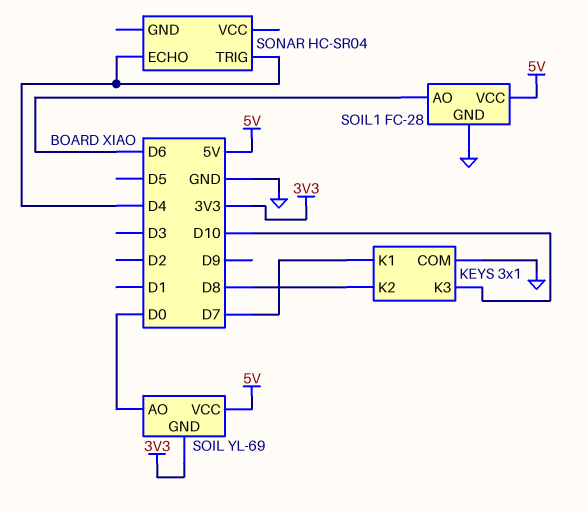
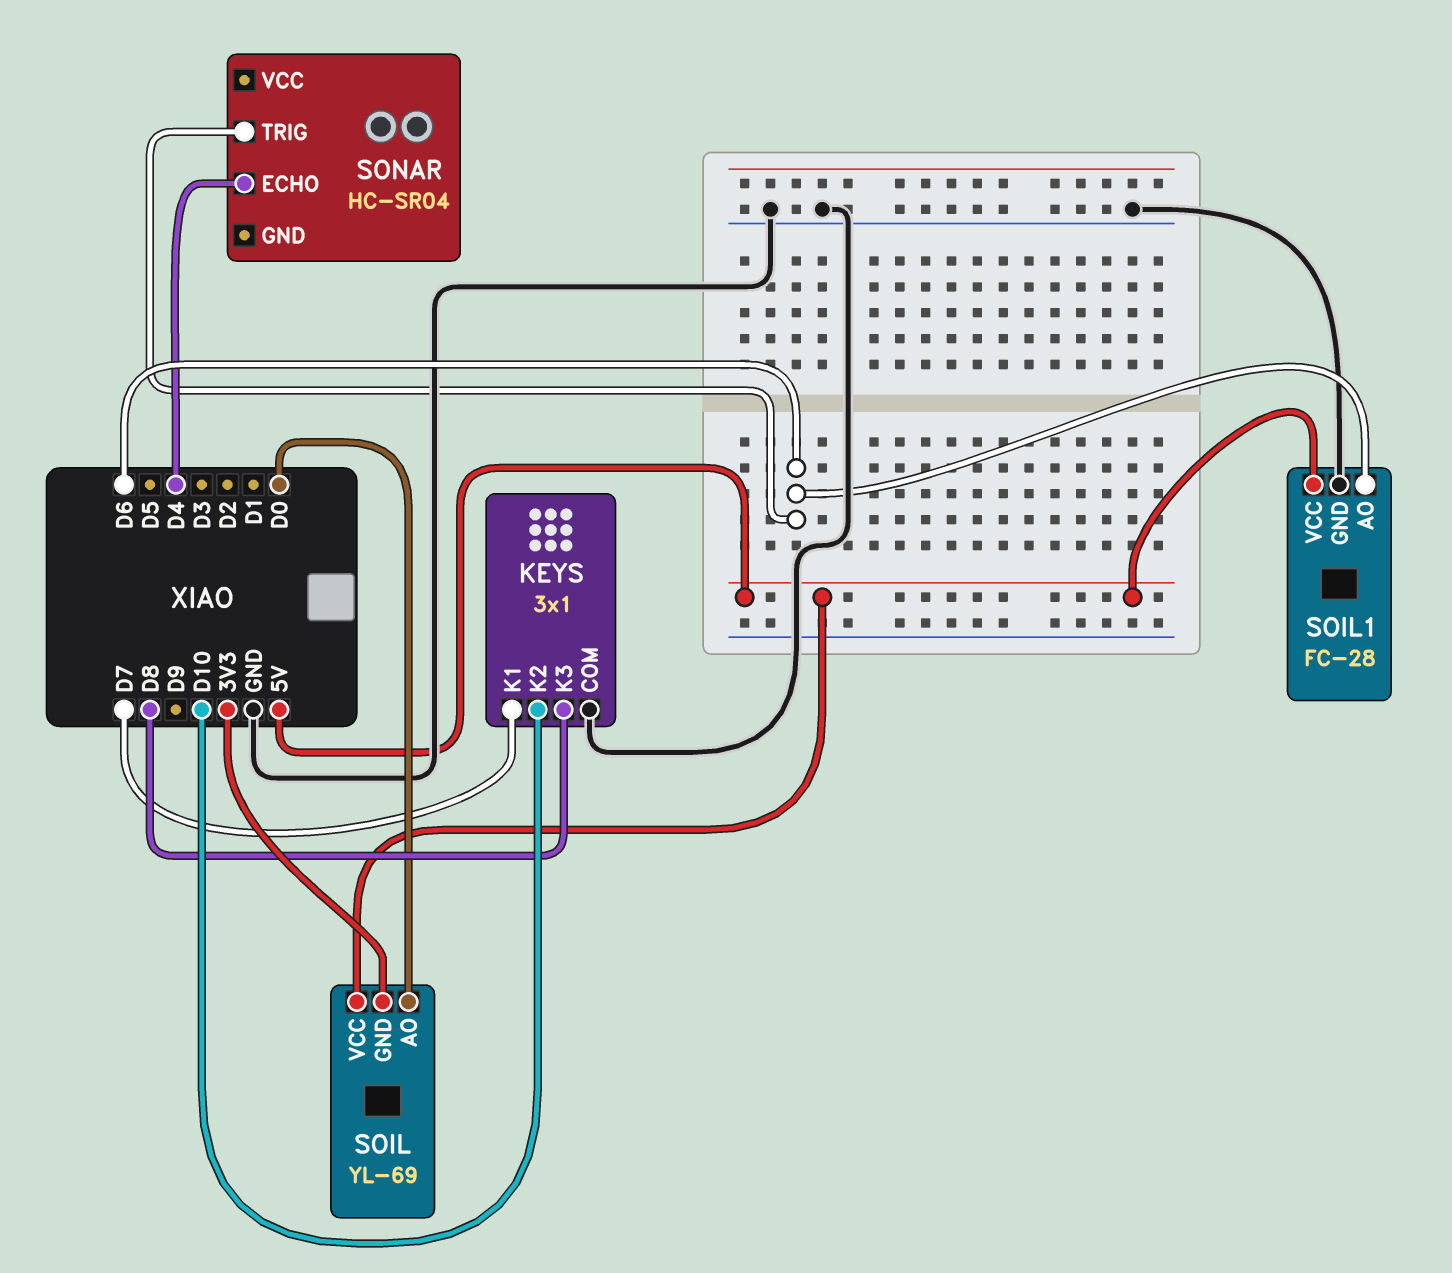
KEYS pin K2: D8 -> D10
KEYS pin K3: D10 -> D8
SONAR pin TRIG: D4 -> D6

